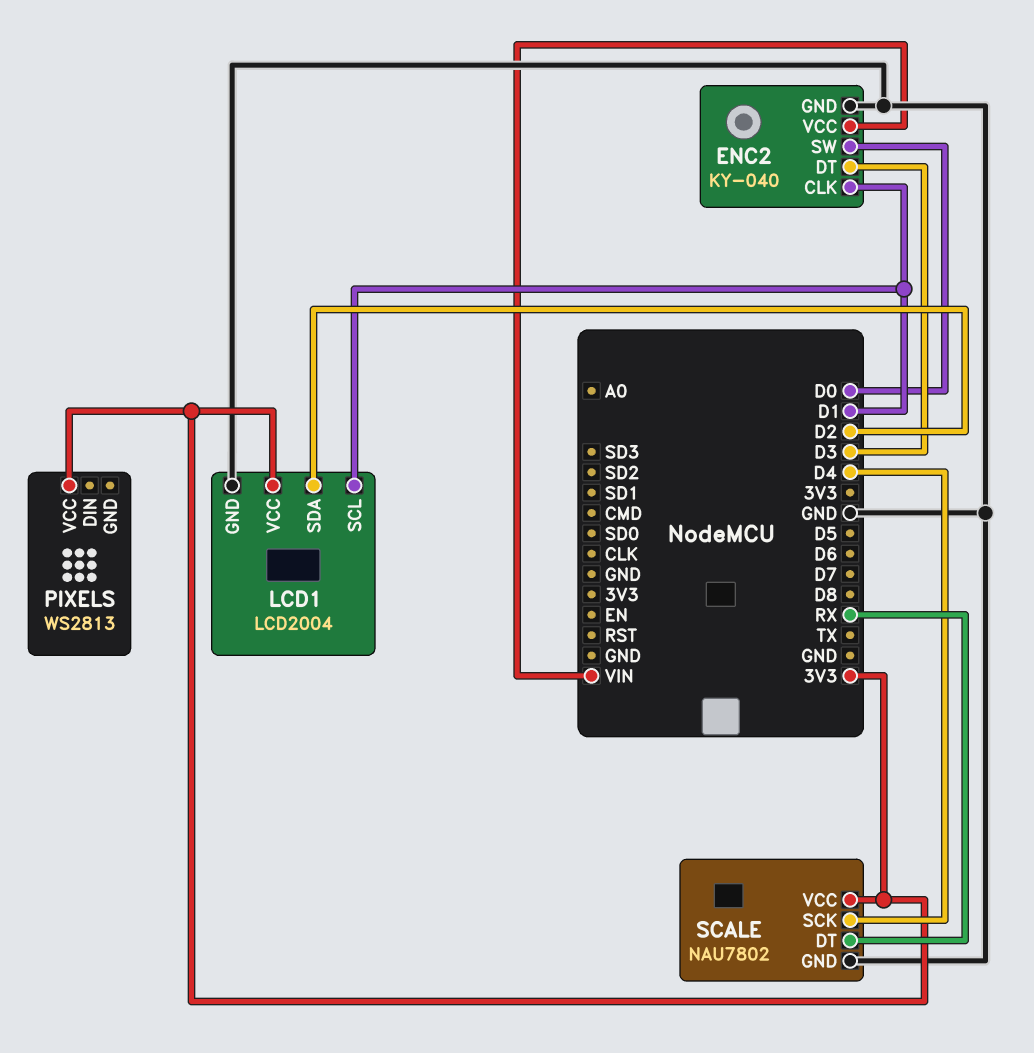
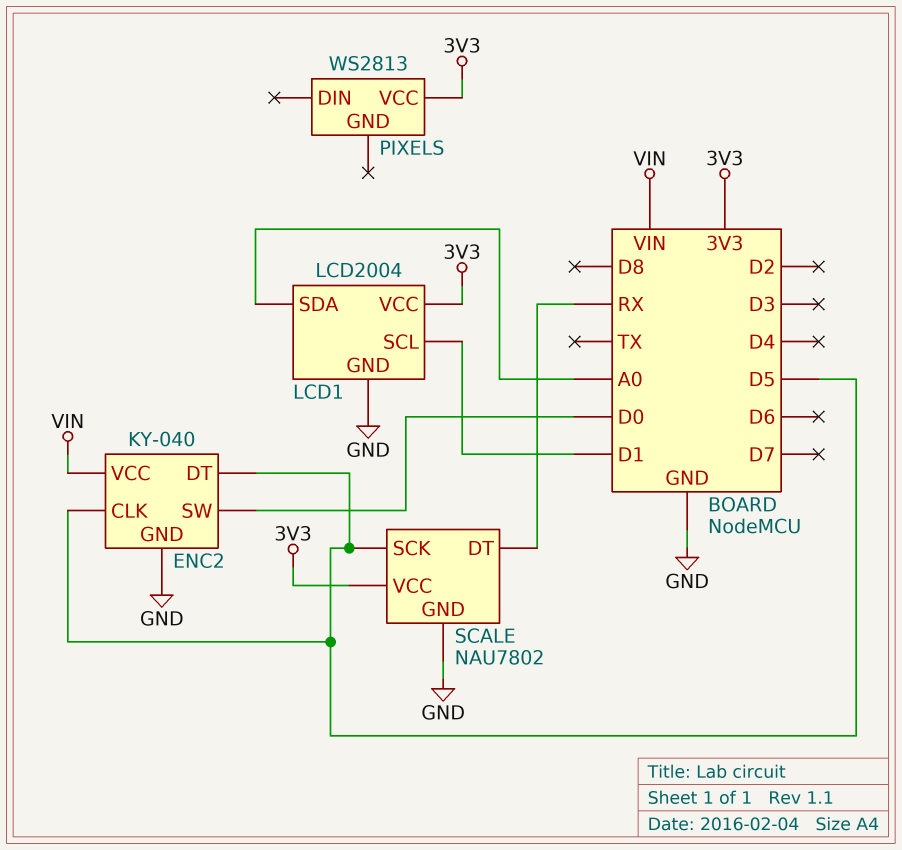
ENC2 pin CLK: D1 -> D5
ENC2 pin DT: D3 -> D5
LCD1 pin SDA: D2 -> A0
SCALE pin SCK: D4 -> D5

